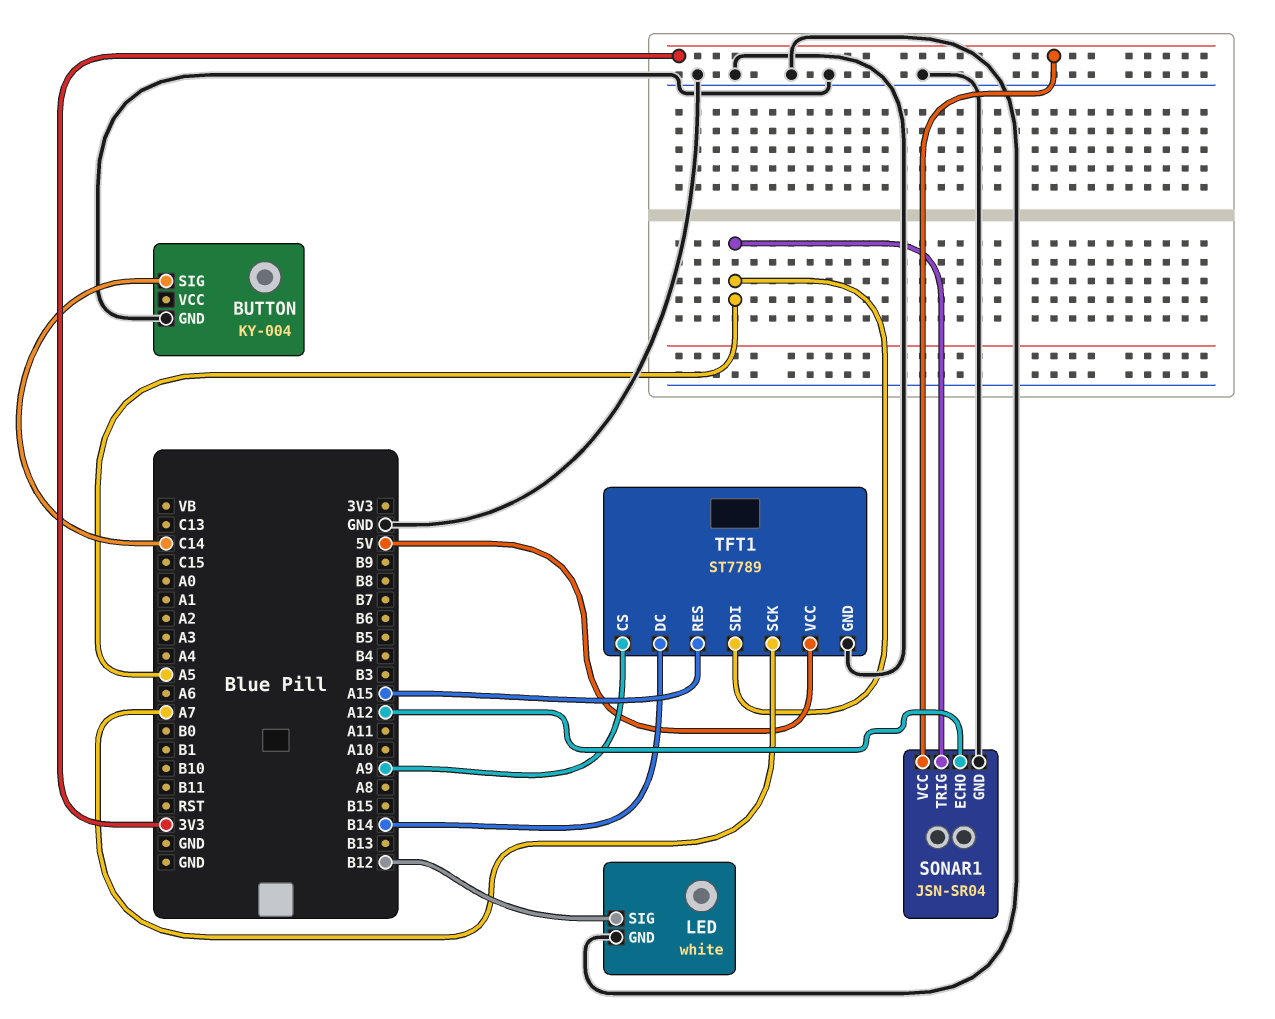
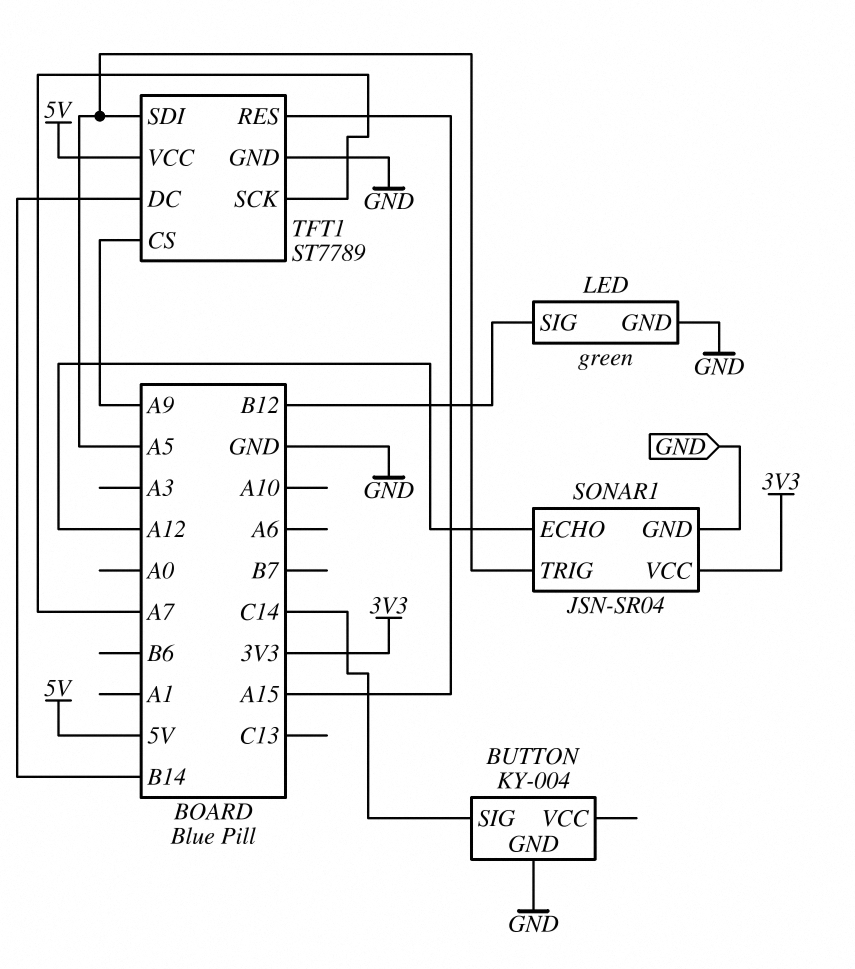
LED: white -> green

